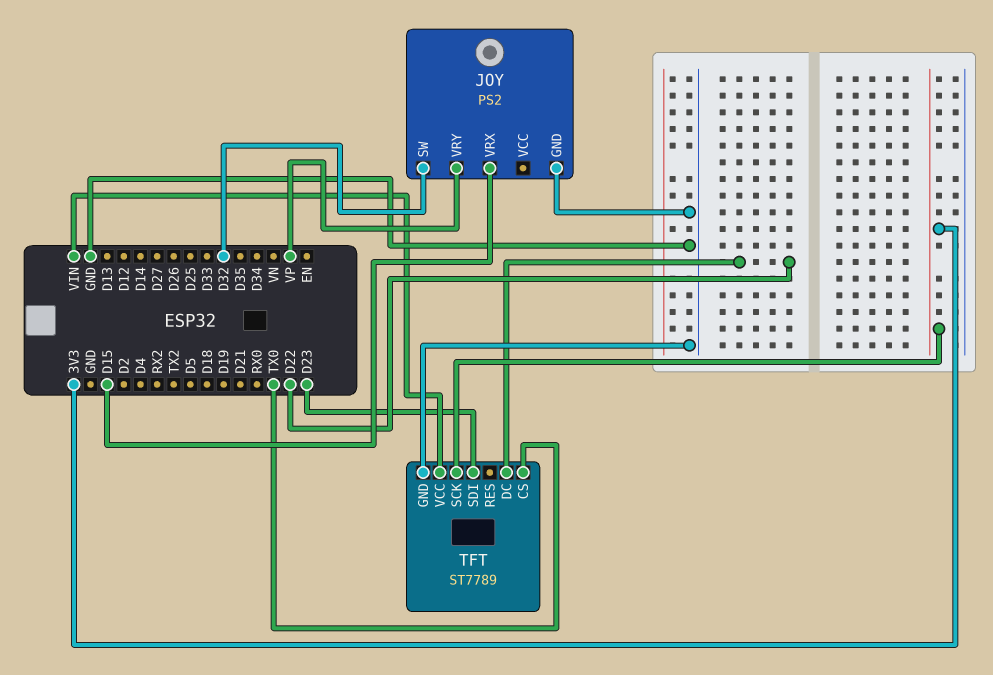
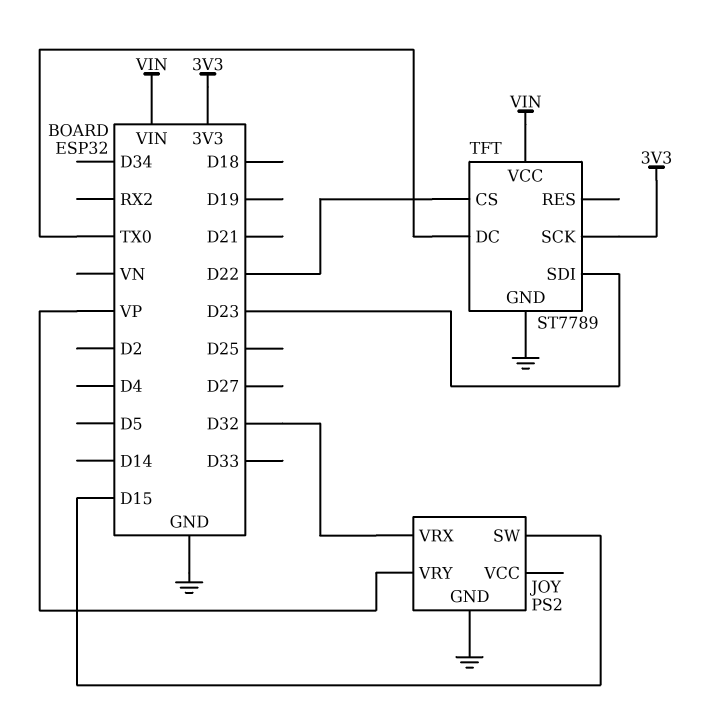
JOY pin SW: D32 -> D15
JOY pin VRX: D15 -> D32
TFT pin CS: TX0 -> D22
TFT pin DC: D22 -> TX0

